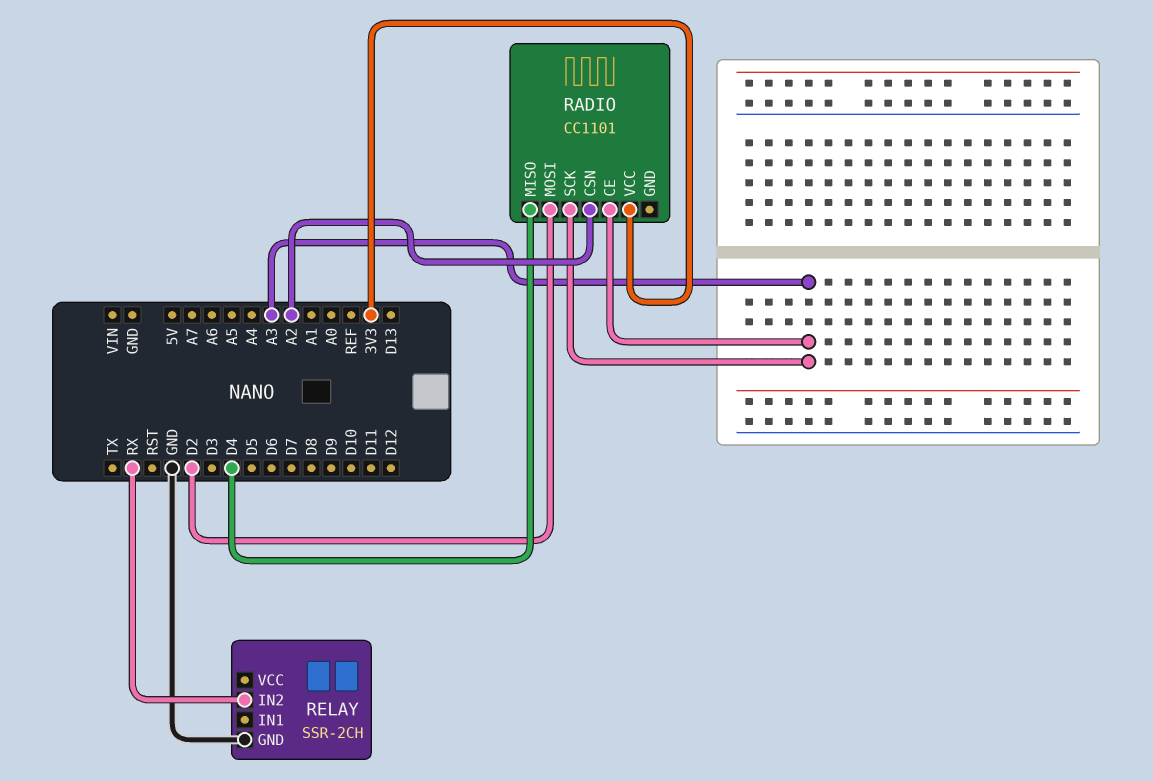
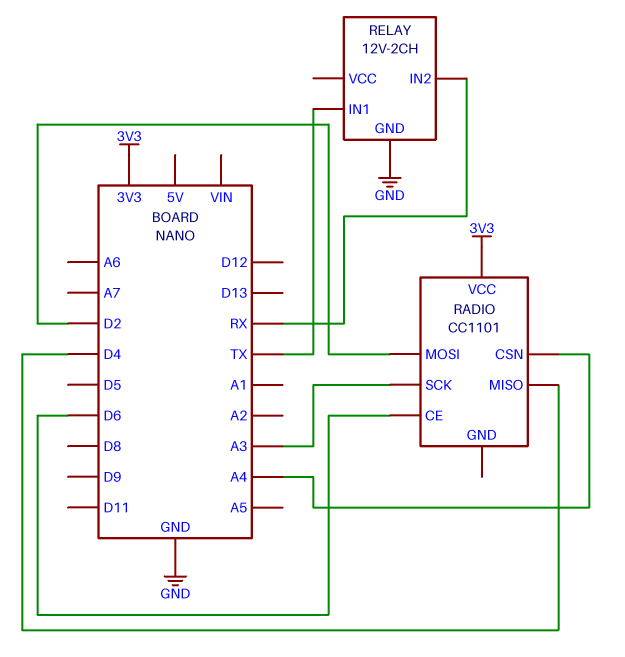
RADIO pin CE: A3 -> D6
RADIO pin CSN: A2 -> A4
RELAY: SSR-2CH -> 12V-2CH
RELAY pin IN1: none -> TX

